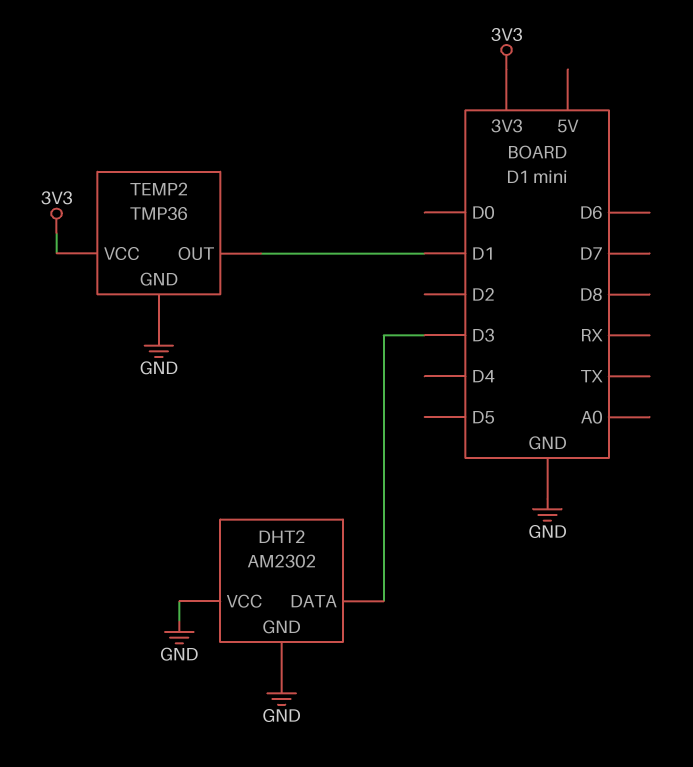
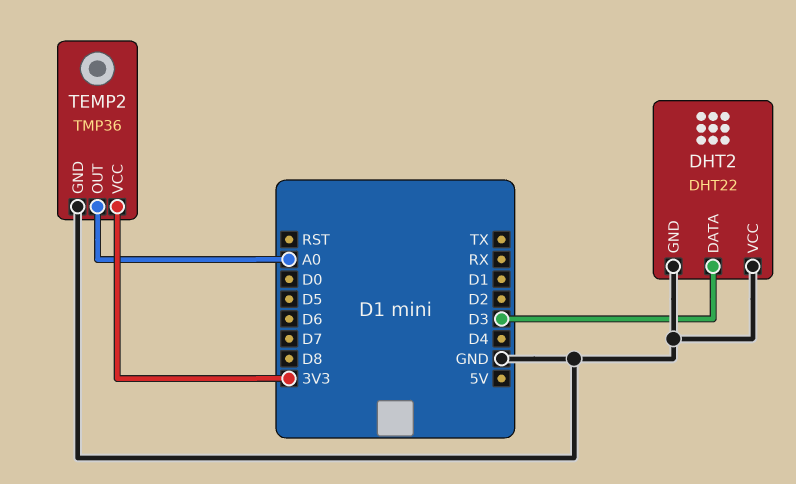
DHT2: AM2302 -> DHT22
TEMP2 pin OUT: D1 -> A0

